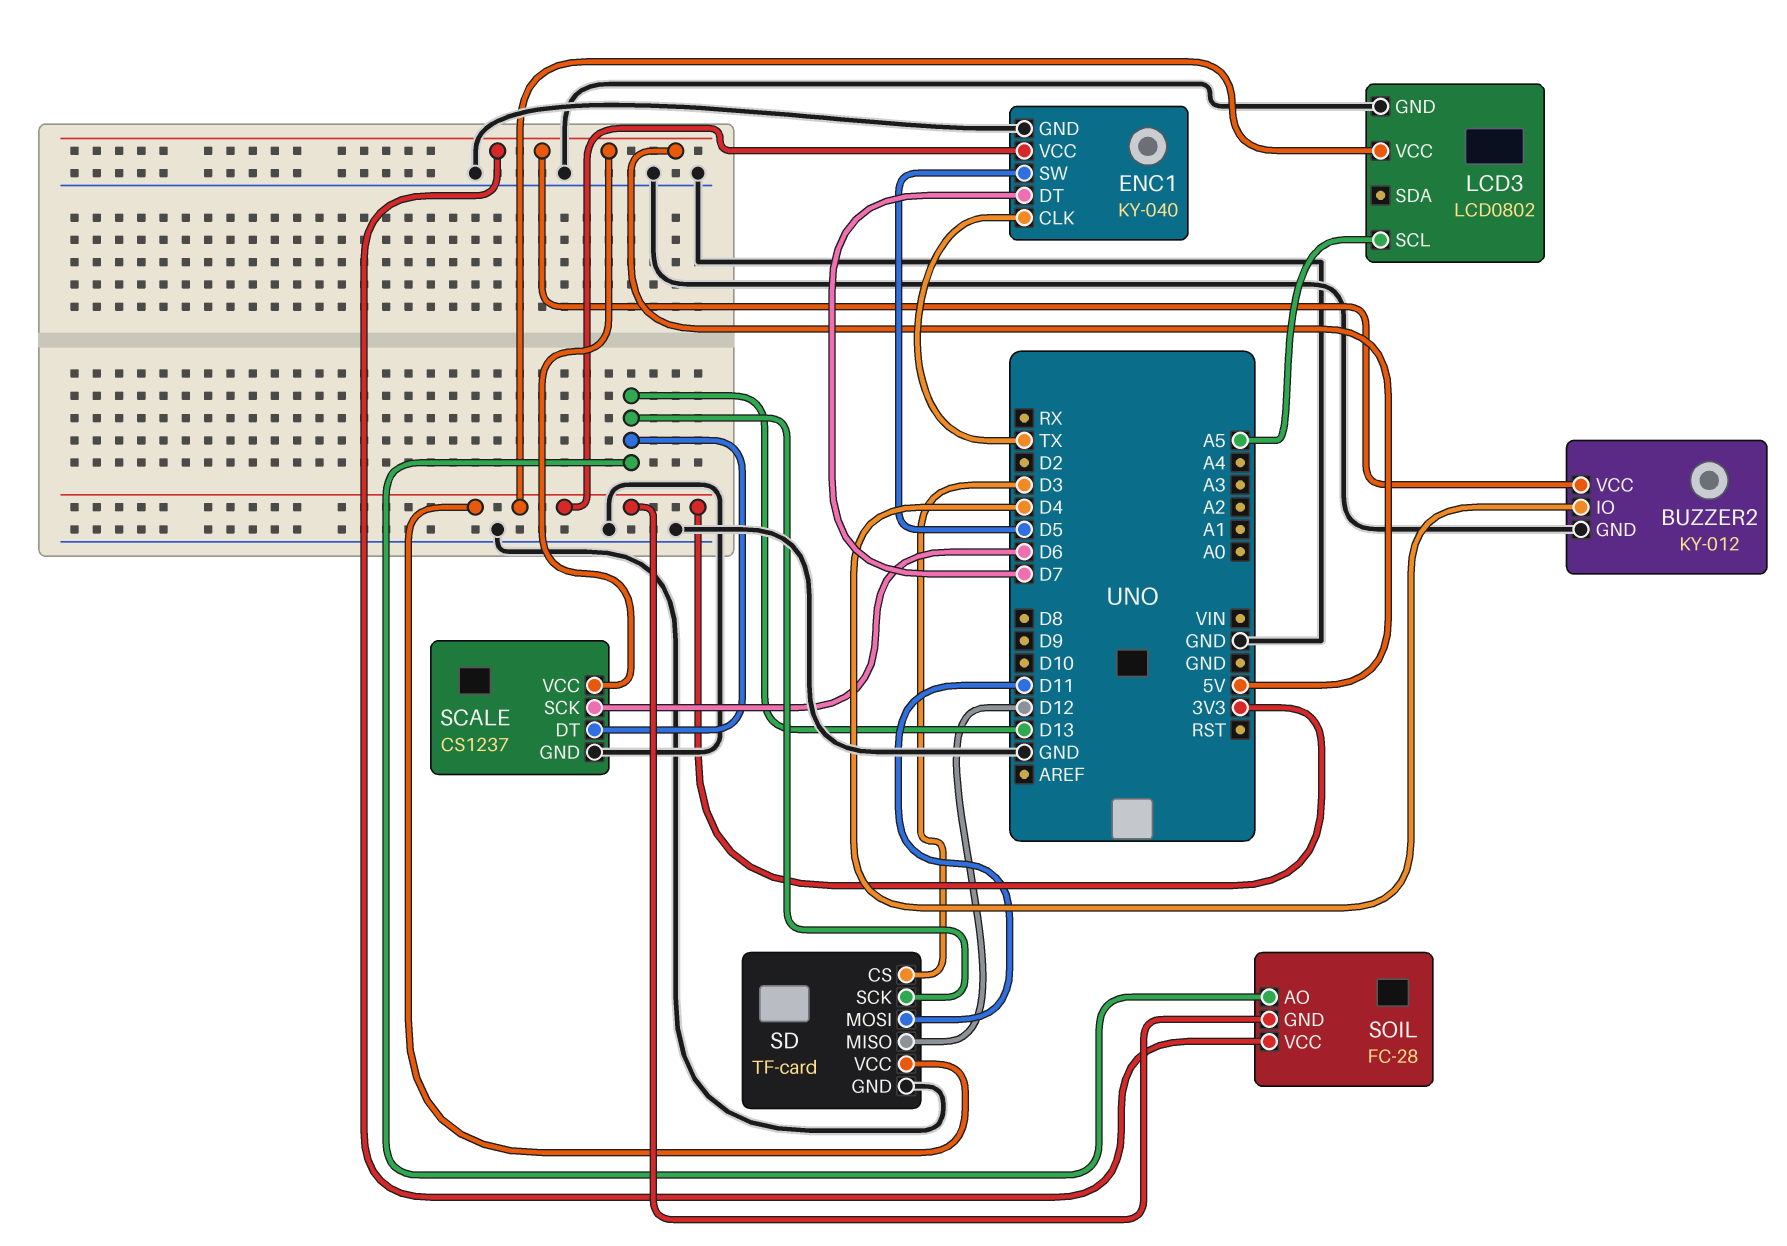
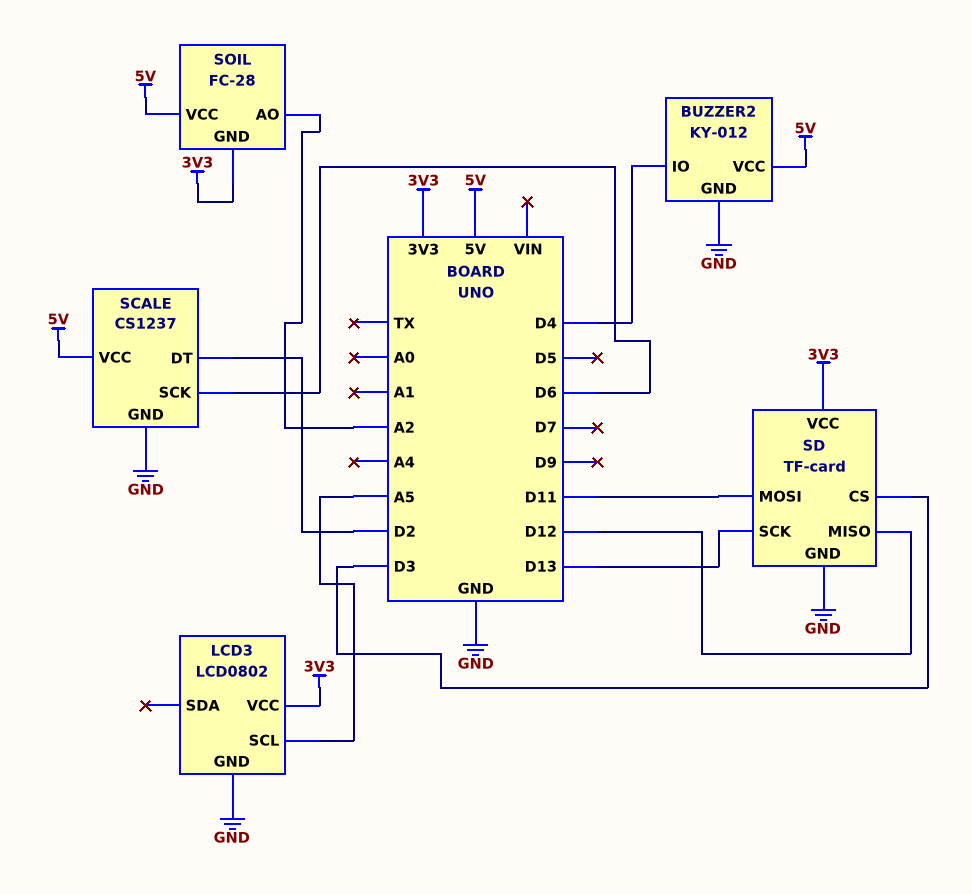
ENC1: KY-040 -> none
ENC1 pin CLK: TX -> none
ENC1 pin DT: D7 -> none
ENC1 pin GND: GND -> none
ENC1 pin SW: D5 -> none
ENC1 pin VCC: 3V3 -> none
SCALE pin DT: D13 -> D2
SOIL pin AO: D13 -> A2

